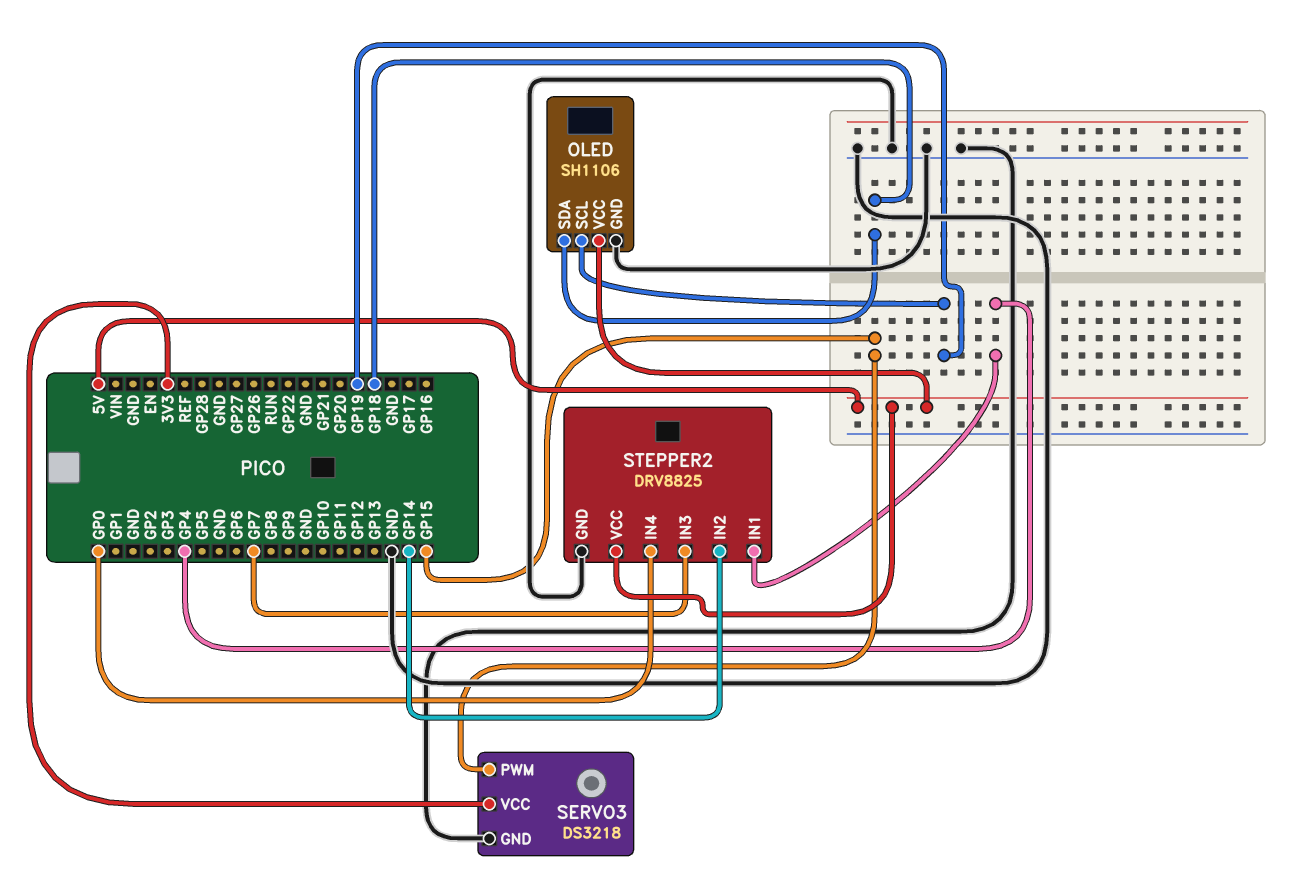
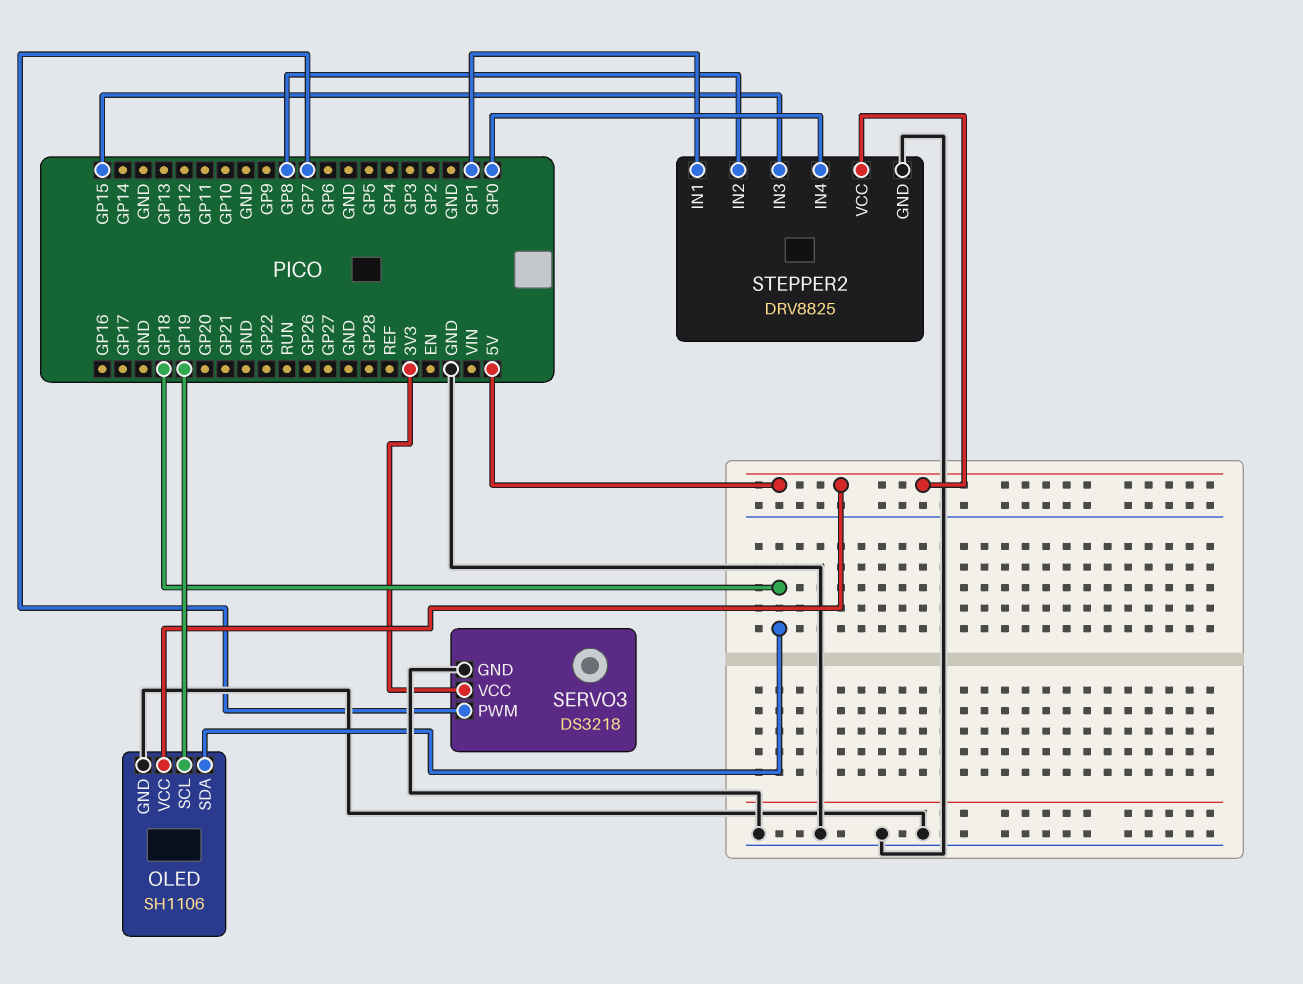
SERVO3 pin PWM: GP15 -> GP7
STEPPER2 pin IN1: GP4 -> GP1
STEPPER2 pin IN2: GP14 -> GP8
STEPPER2 pin IN3: GP7 -> GP15

